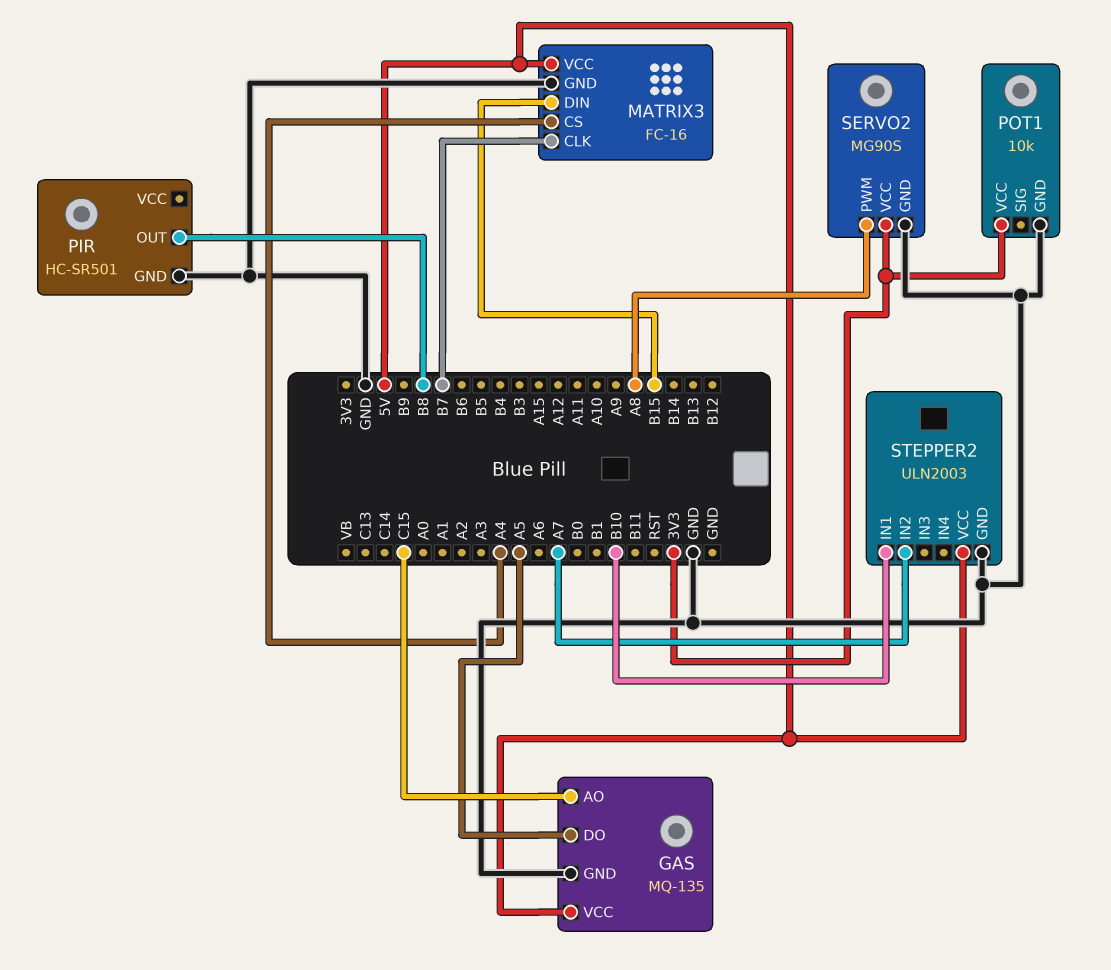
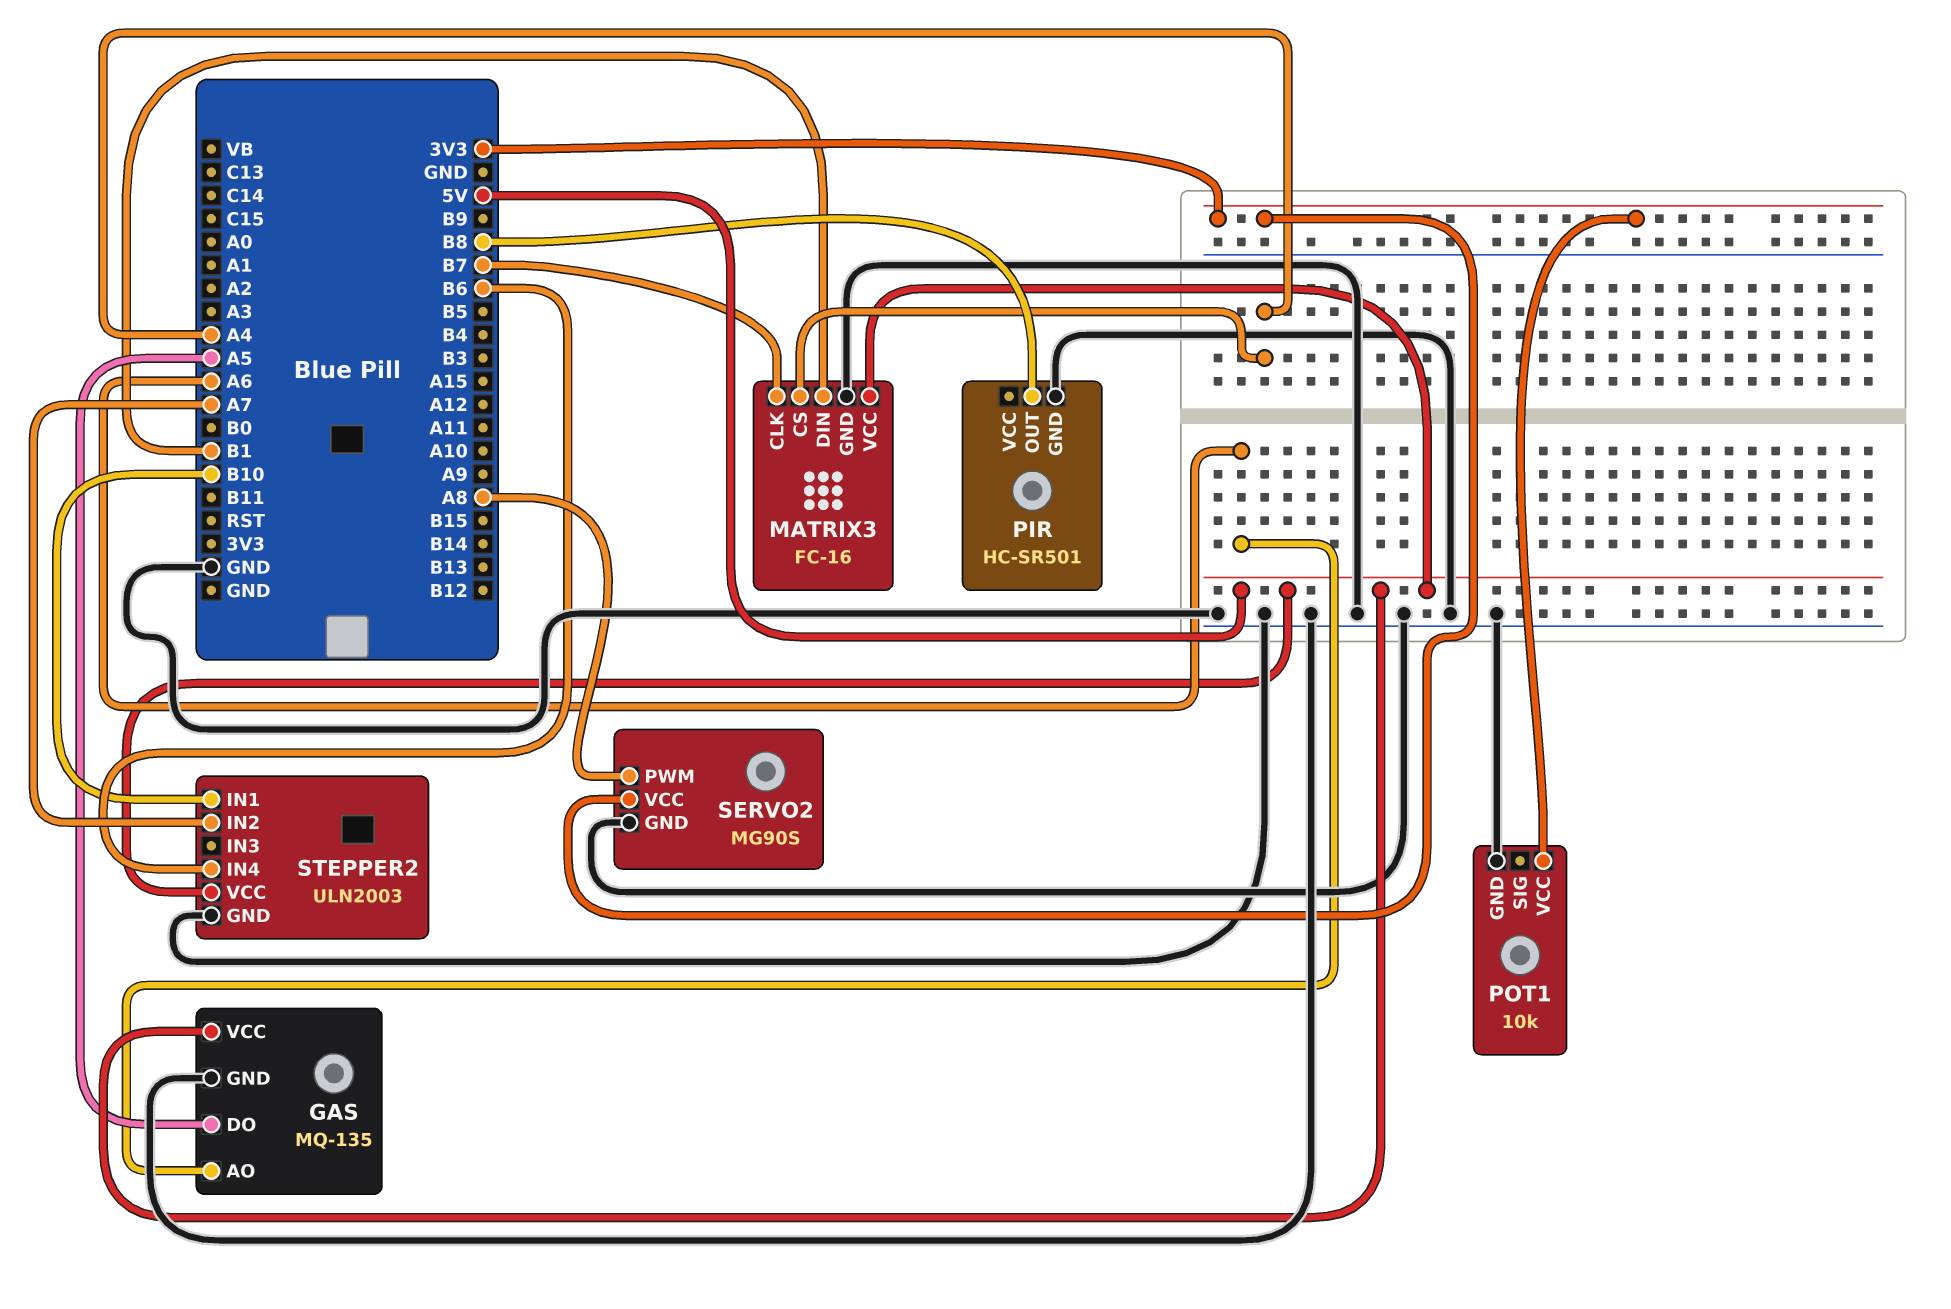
GAS pin AO: C15 -> A6
MATRIX3 pin DIN: B15 -> B1
STEPPER2 pin IN4: none -> B6

